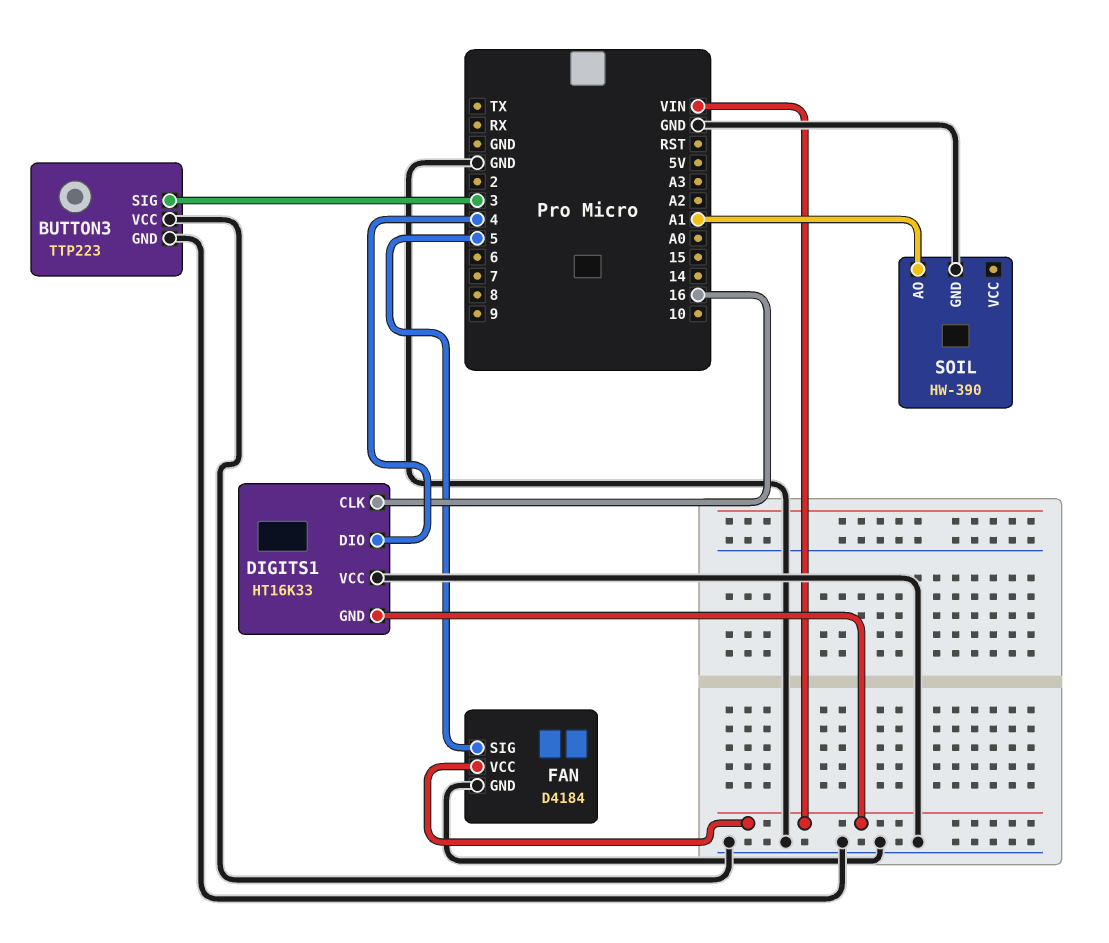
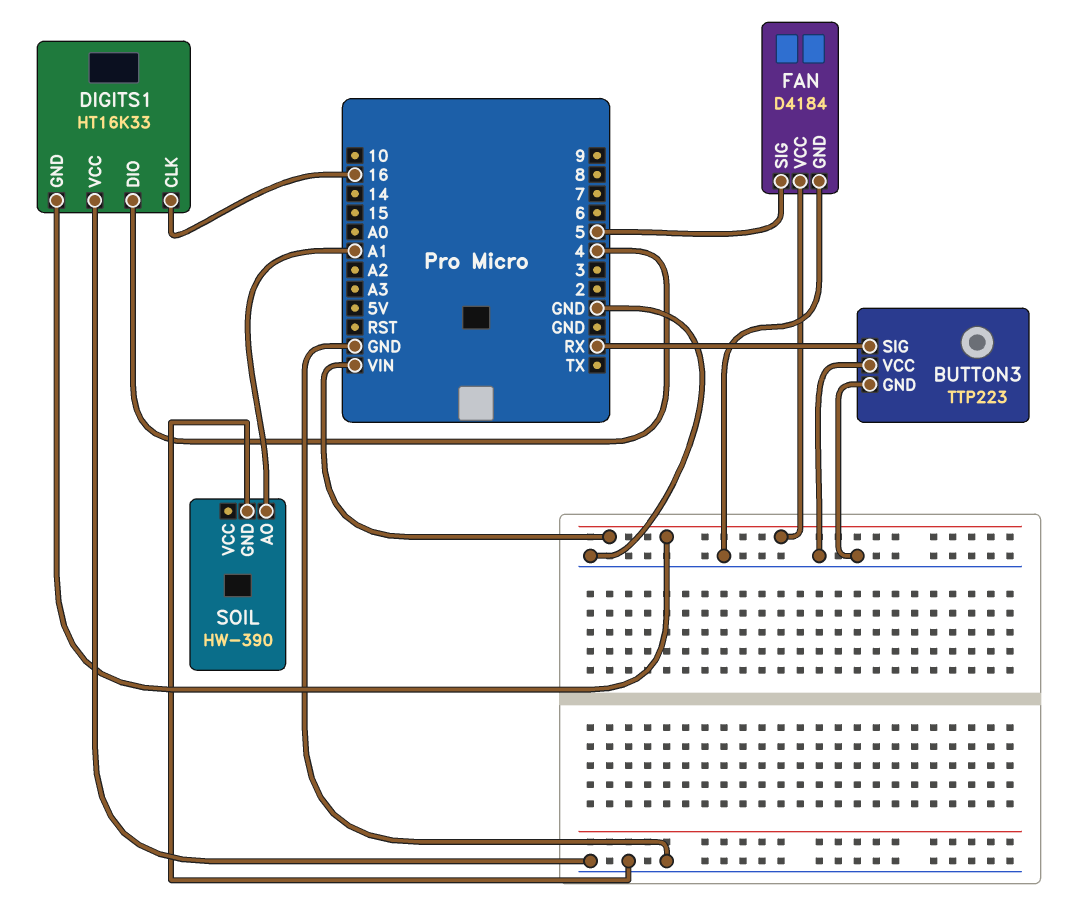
BUTTON3 pin SIG: 3 -> RX

